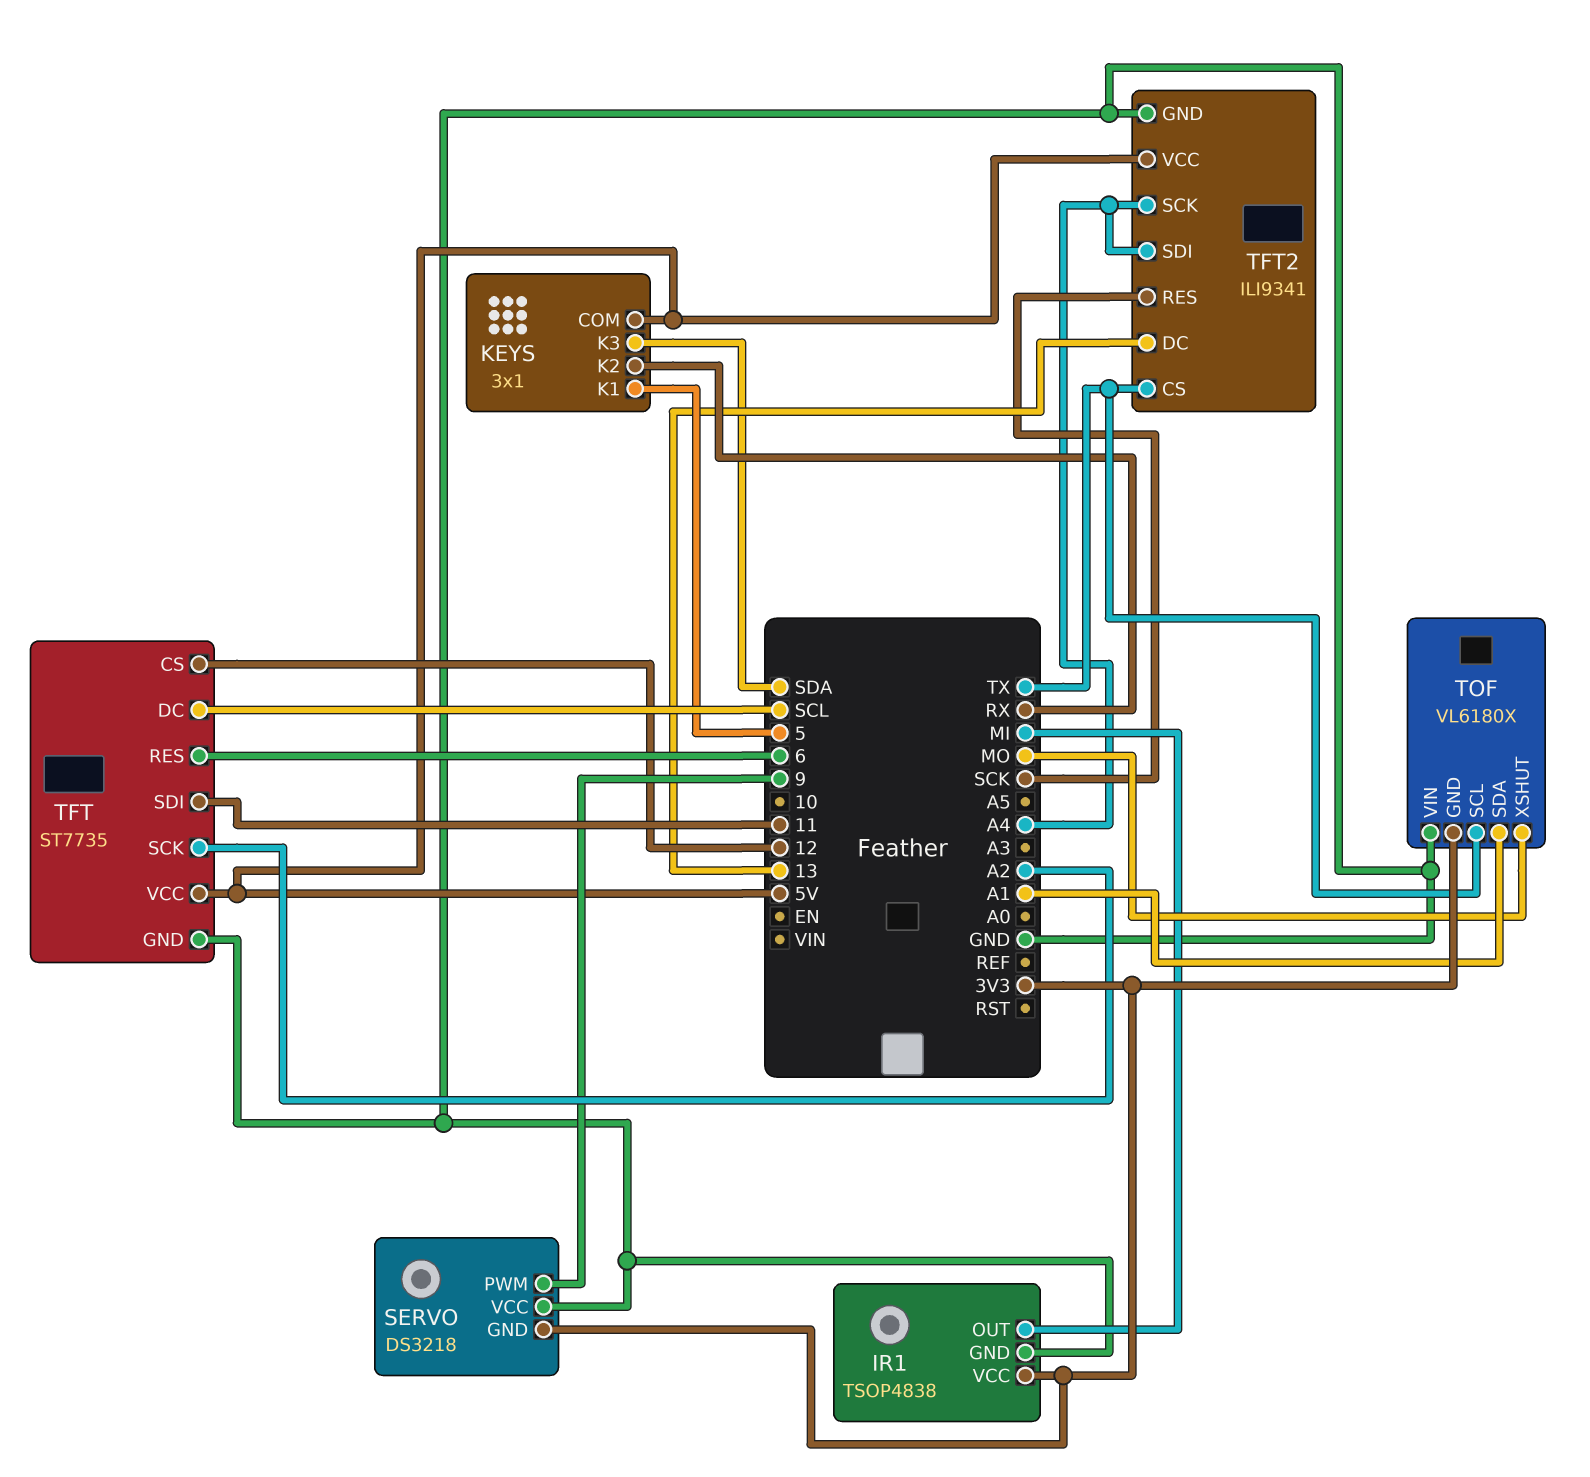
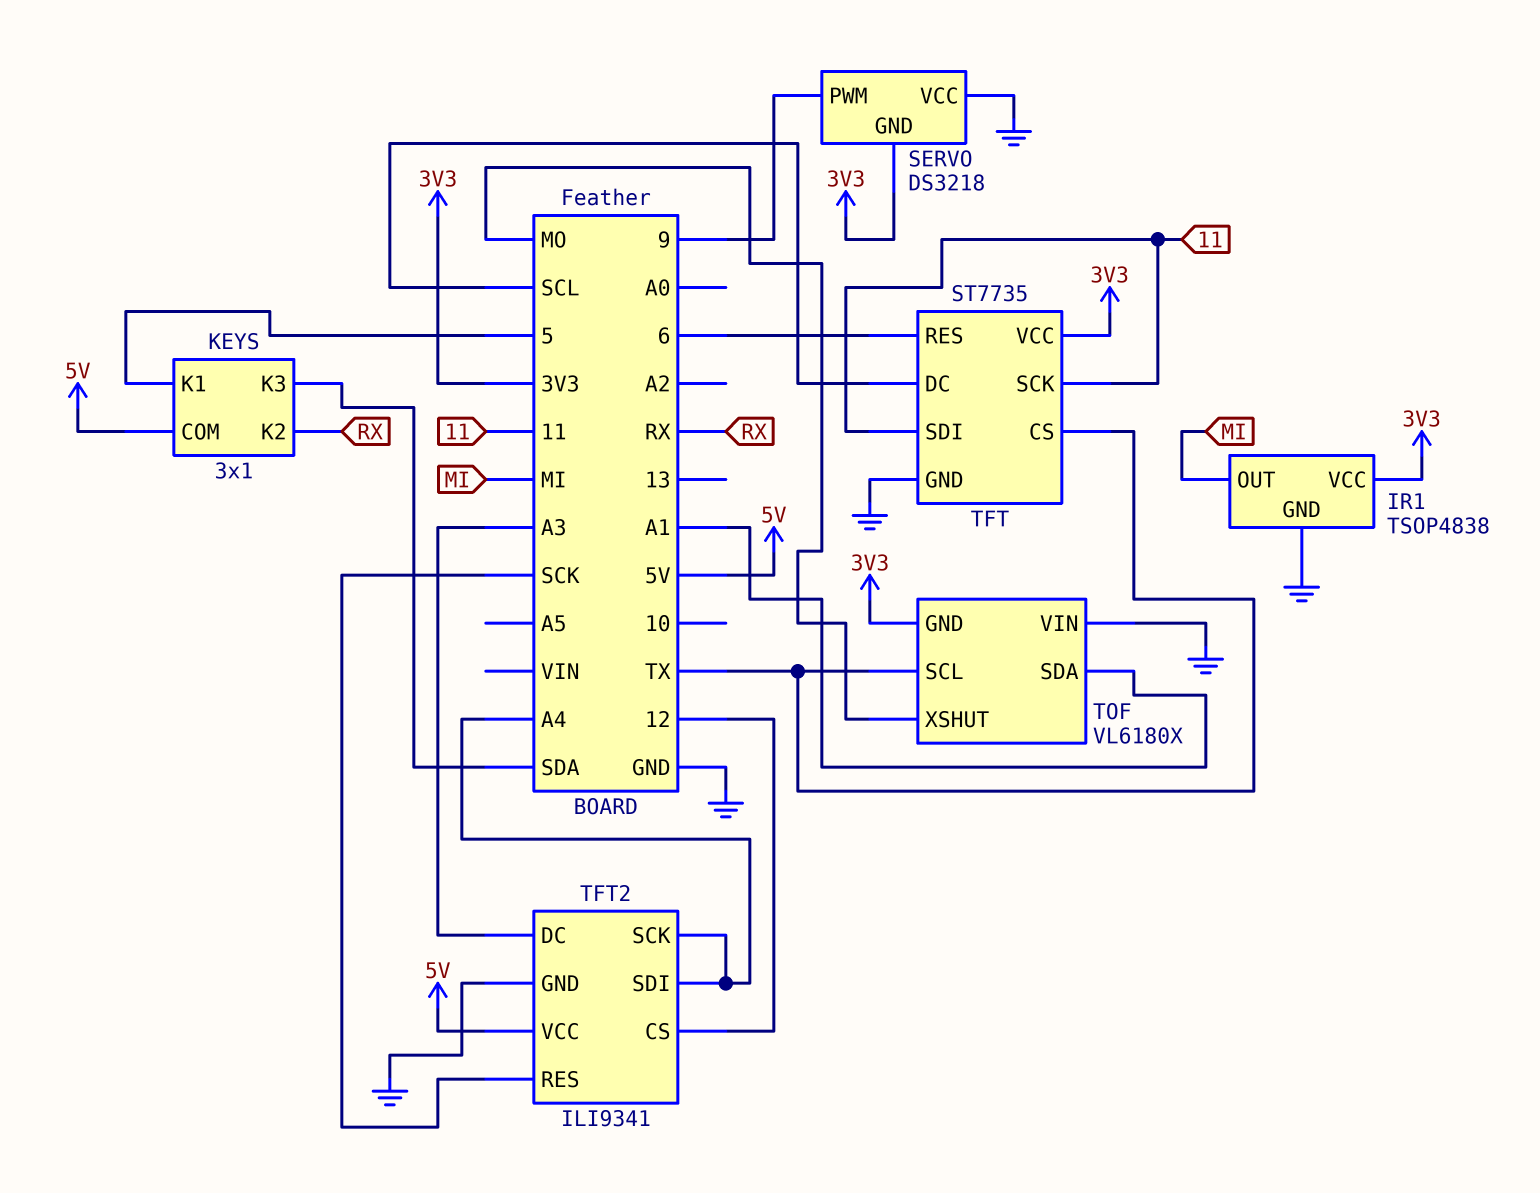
TFT pin CS: 12 -> TX
TFT pin SCK: A2 -> 11
TFT pin VCC: 5V -> 3V3
TFT2 pin CS: TX -> 12
TFT2 pin DC: 13 -> A3

